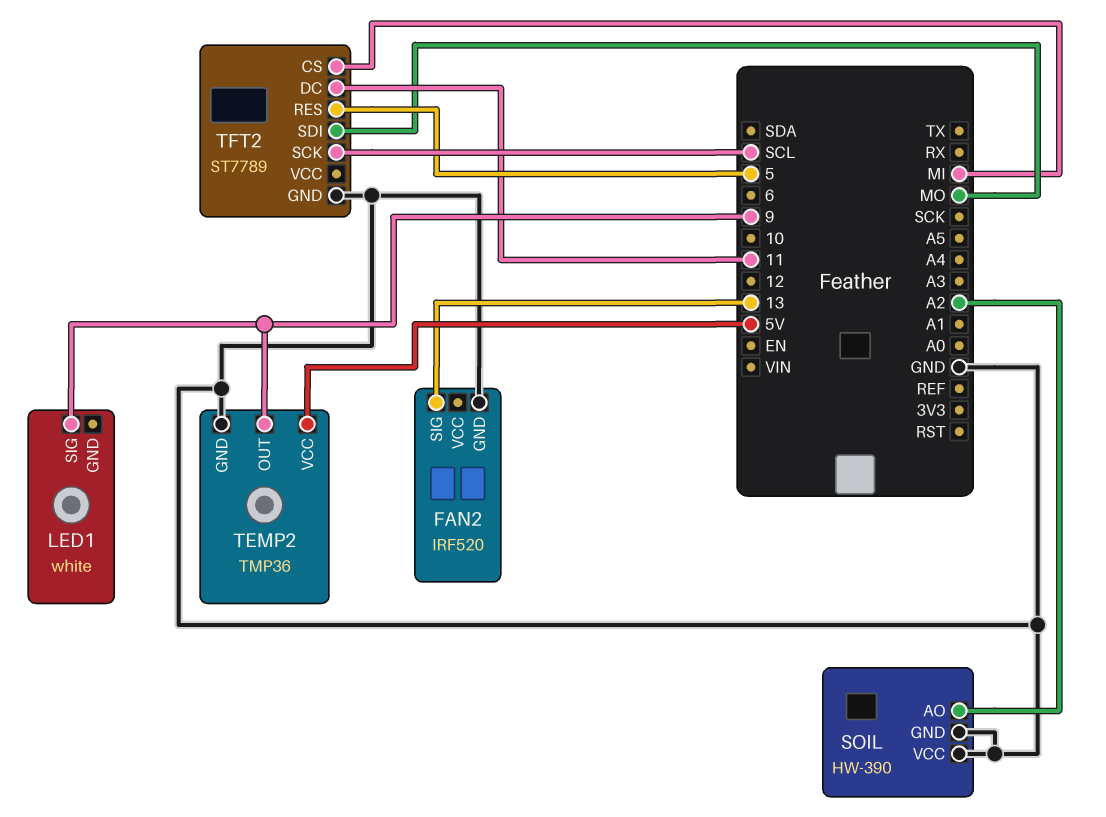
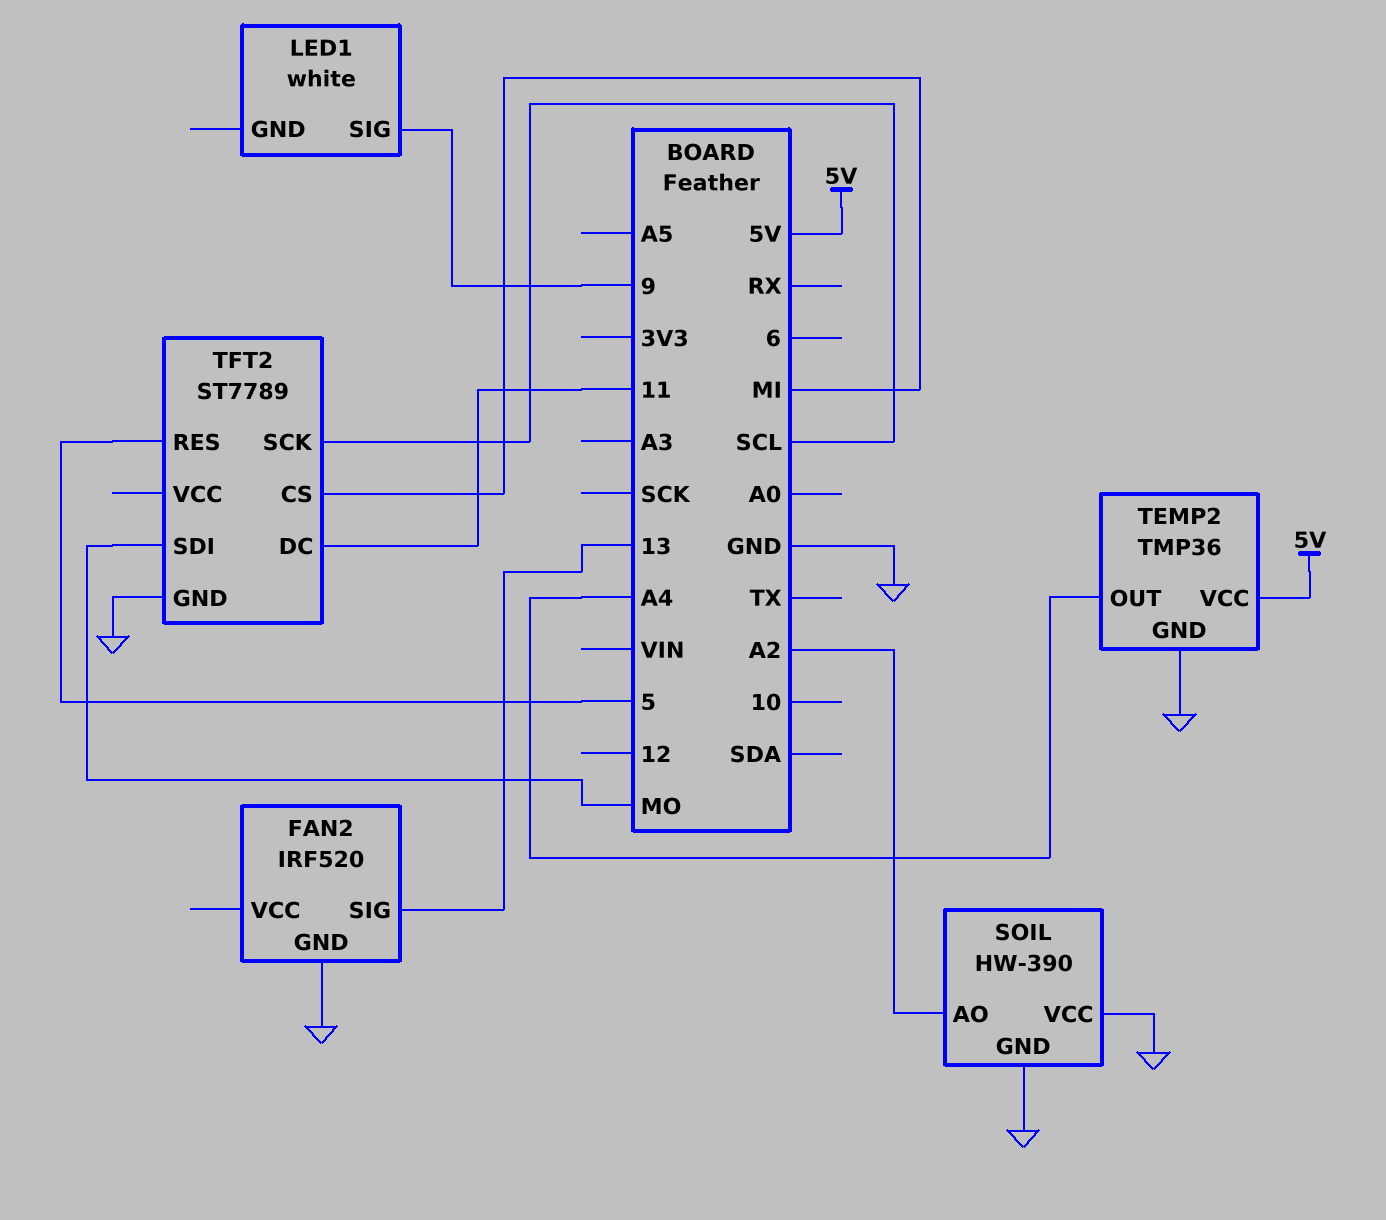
TEMP2 pin OUT: 9 -> A4

